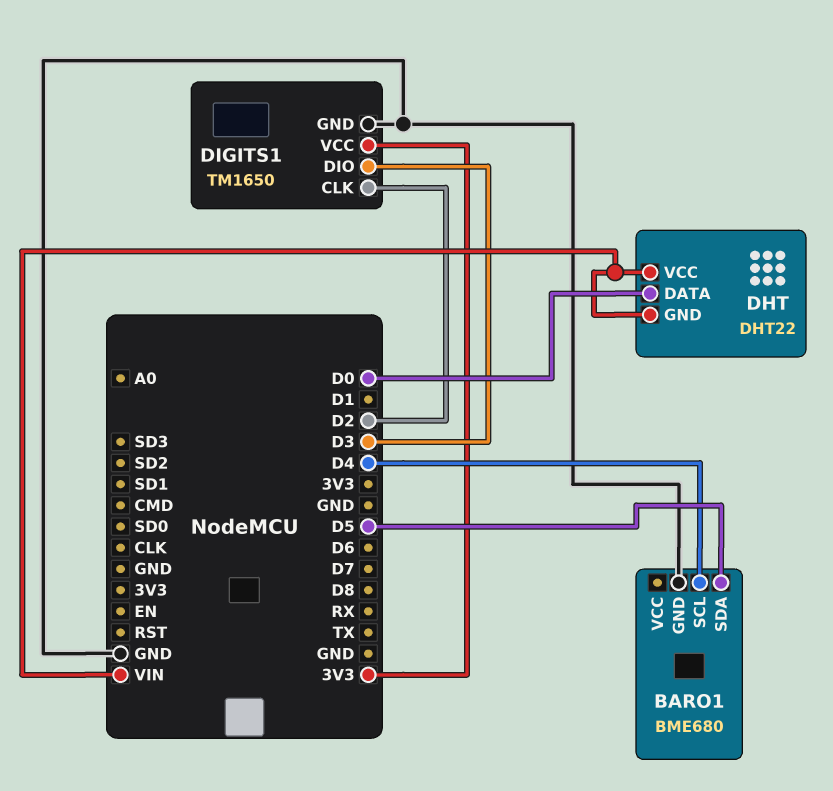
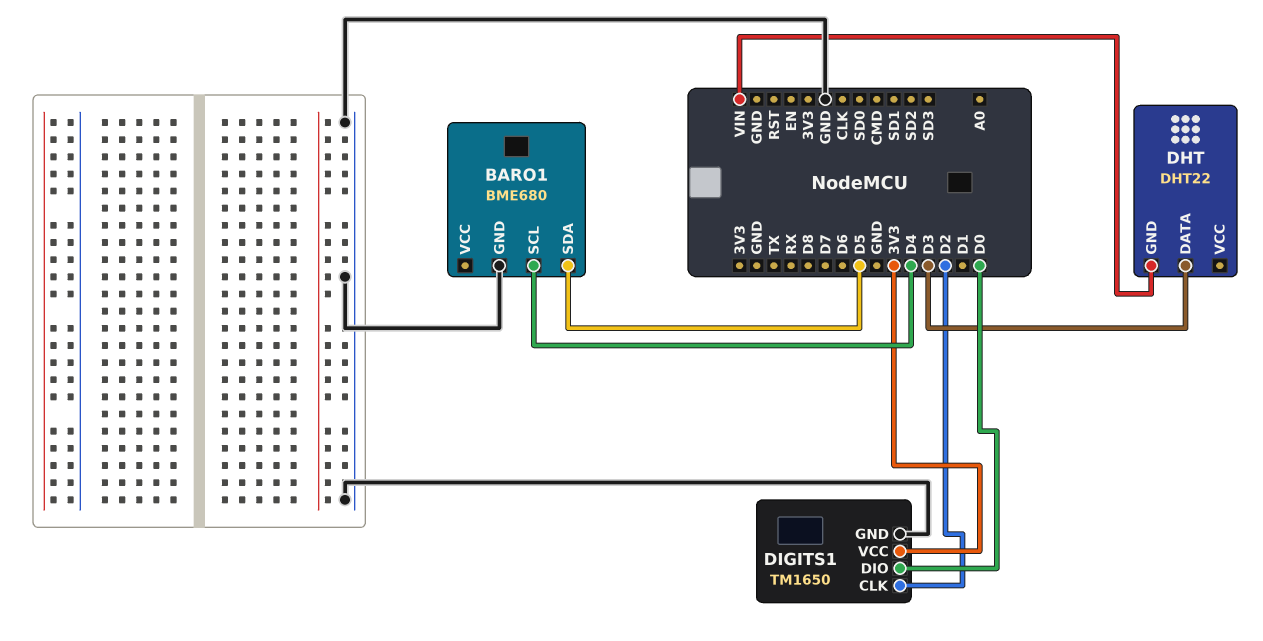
DHT pin DATA: D0 -> D3
DHT pin VCC: VIN -> none
DIGITS1 pin DIO: D3 -> D0

